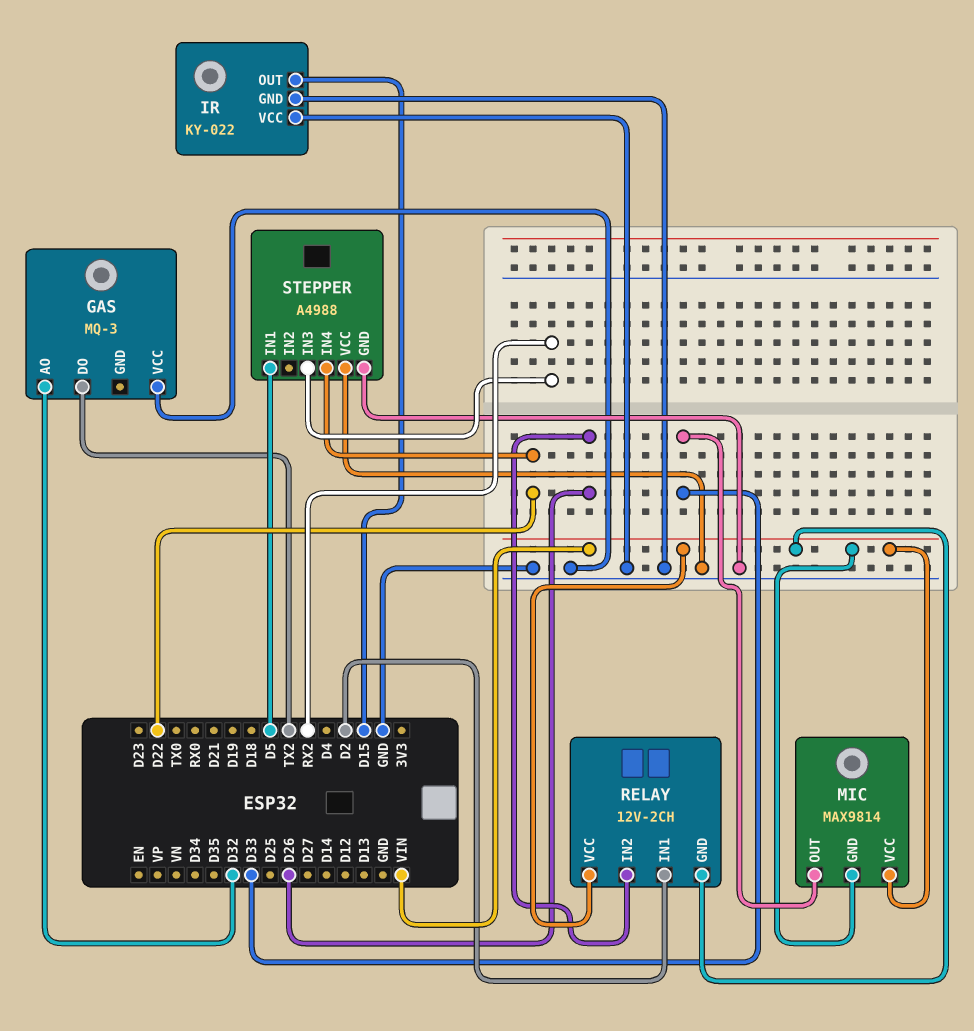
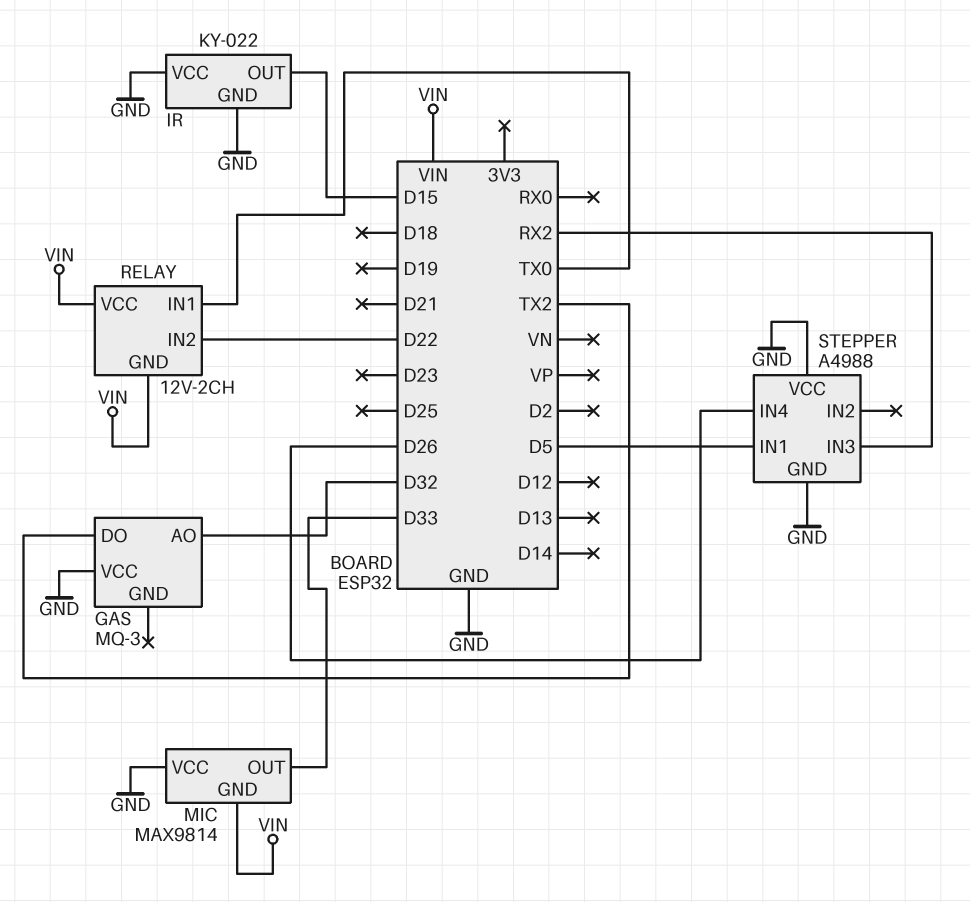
MIC pin VCC: VIN -> GND
RELAY pin IN1: D2 -> TX0
RELAY pin IN2: D26 -> D22
STEPPER pin IN4: D22 -> D26

